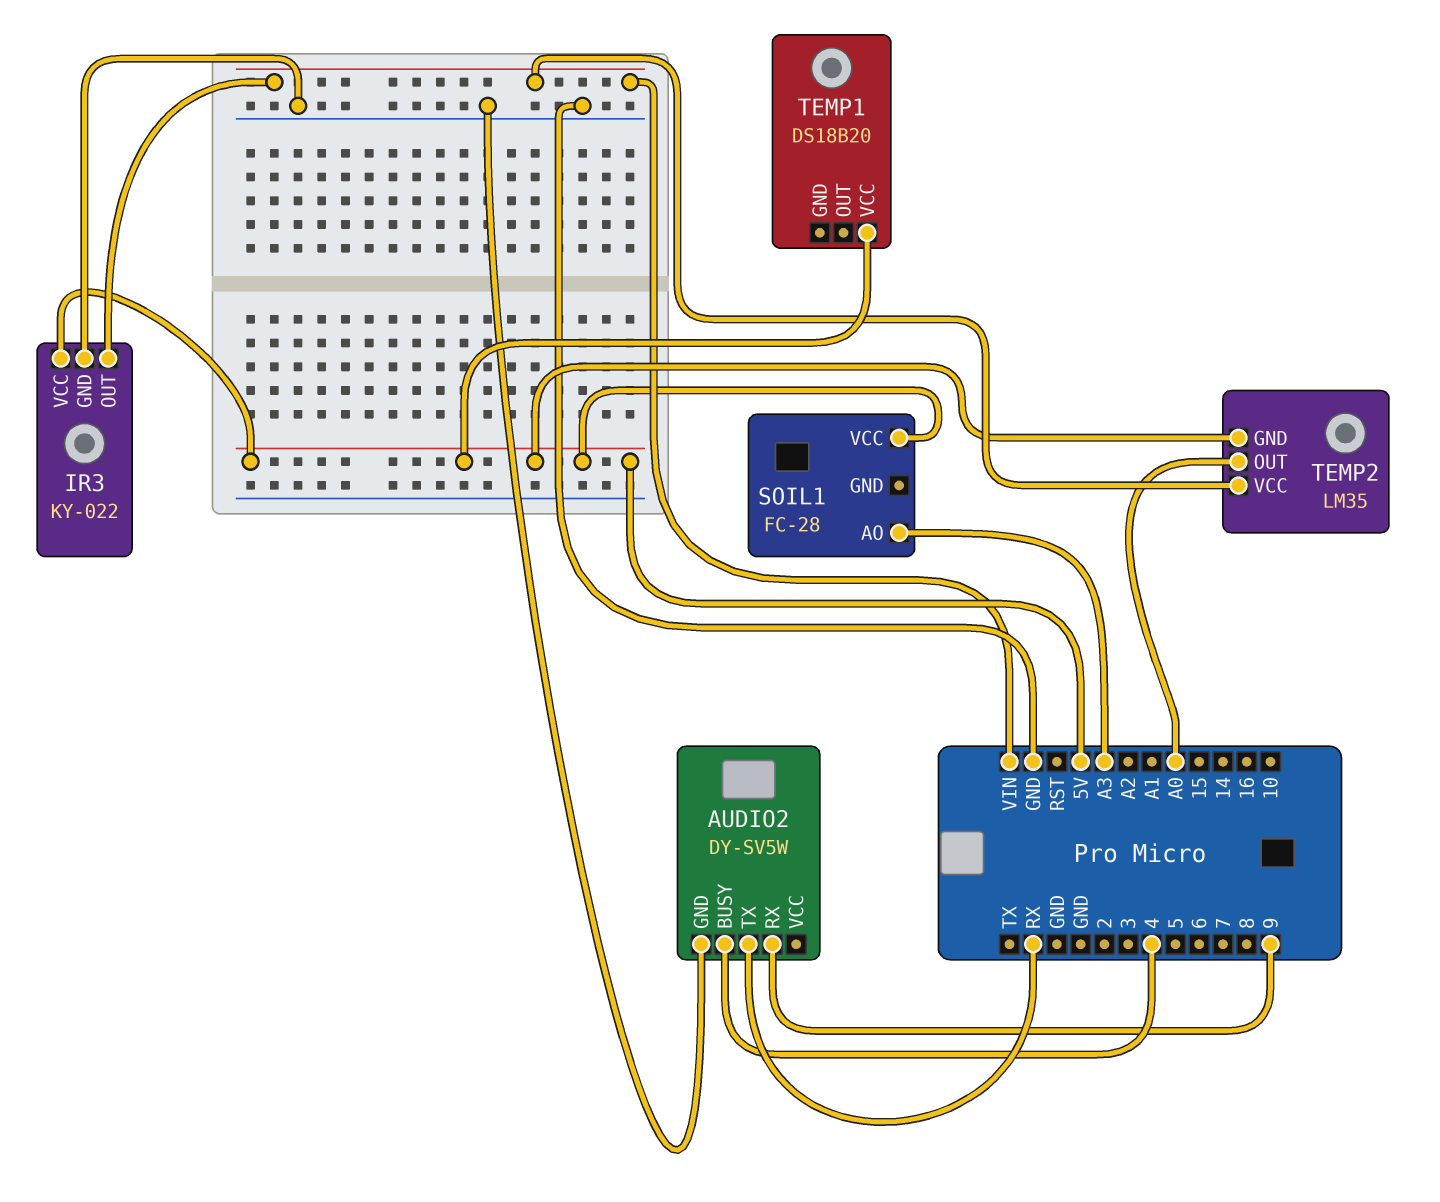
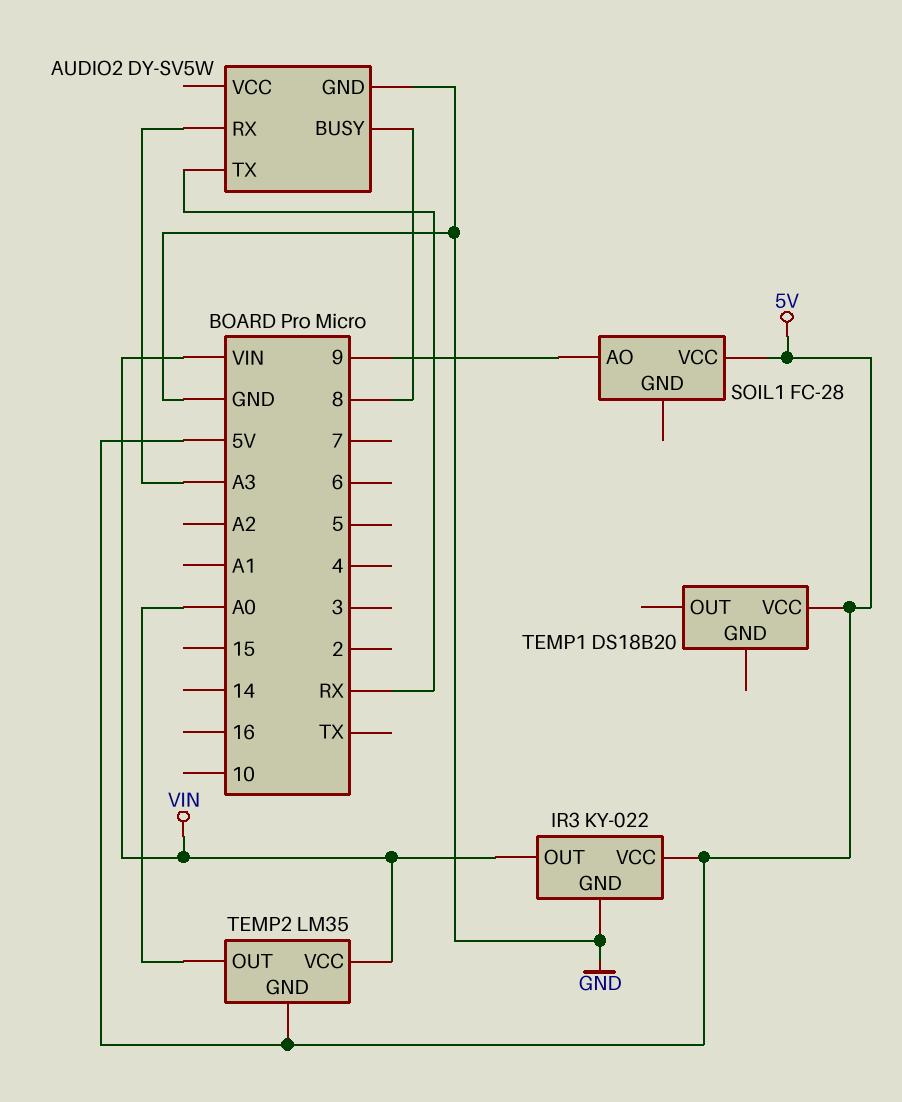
AUDIO2 pin BUSY: 4 -> 8
AUDIO2 pin RX: 9 -> A3
SOIL1 pin AO: A3 -> 9

